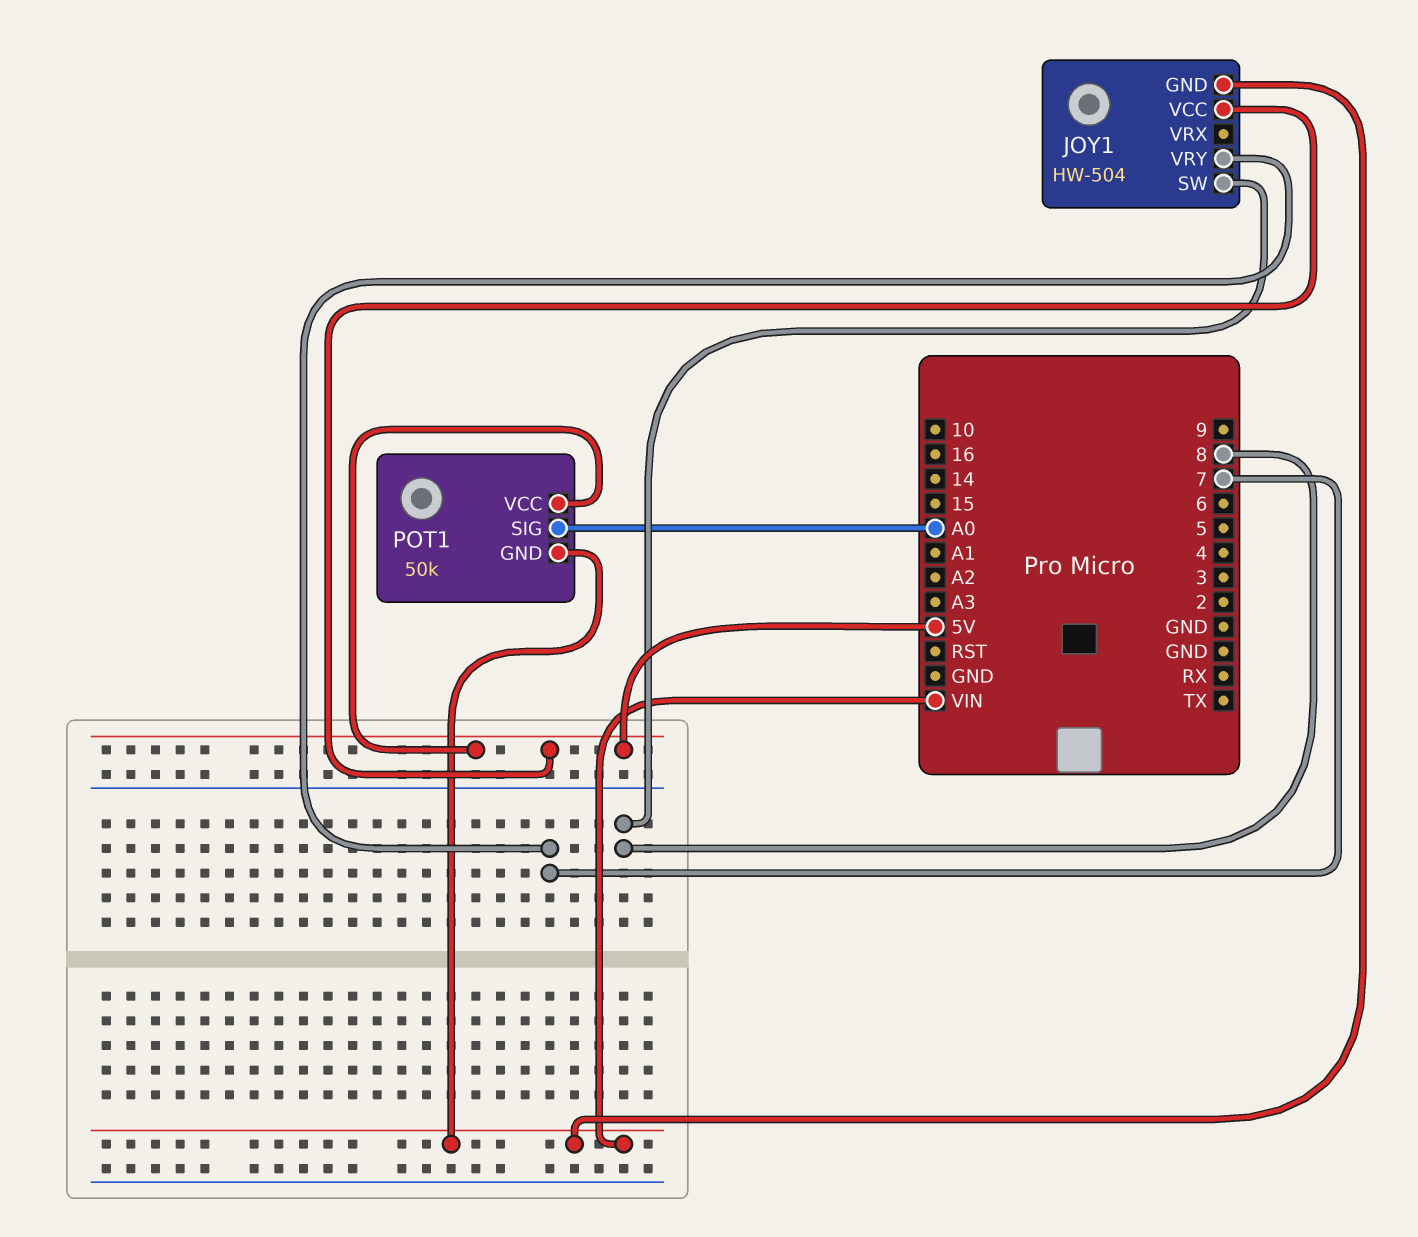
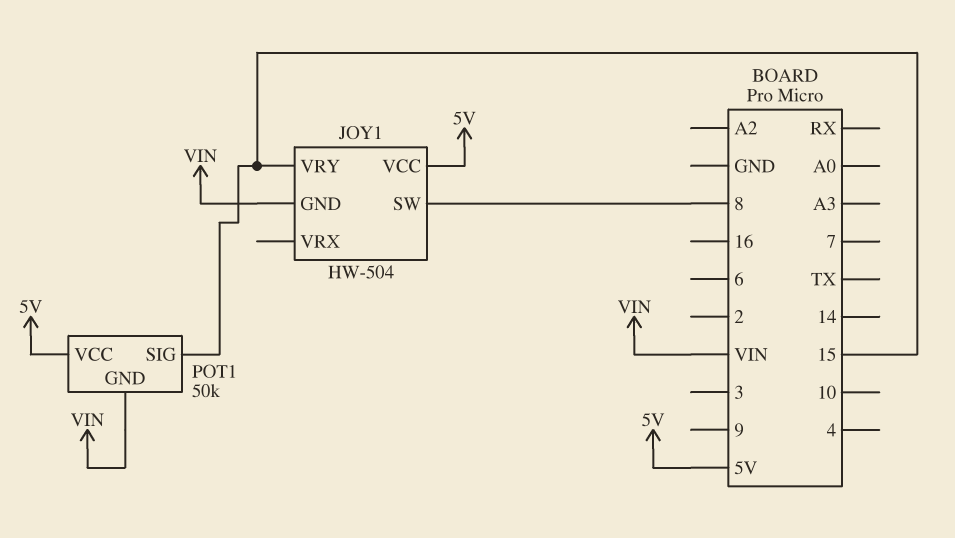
JOY1 pin VRY: 7 -> 15
POT1 pin SIG: A0 -> 15

